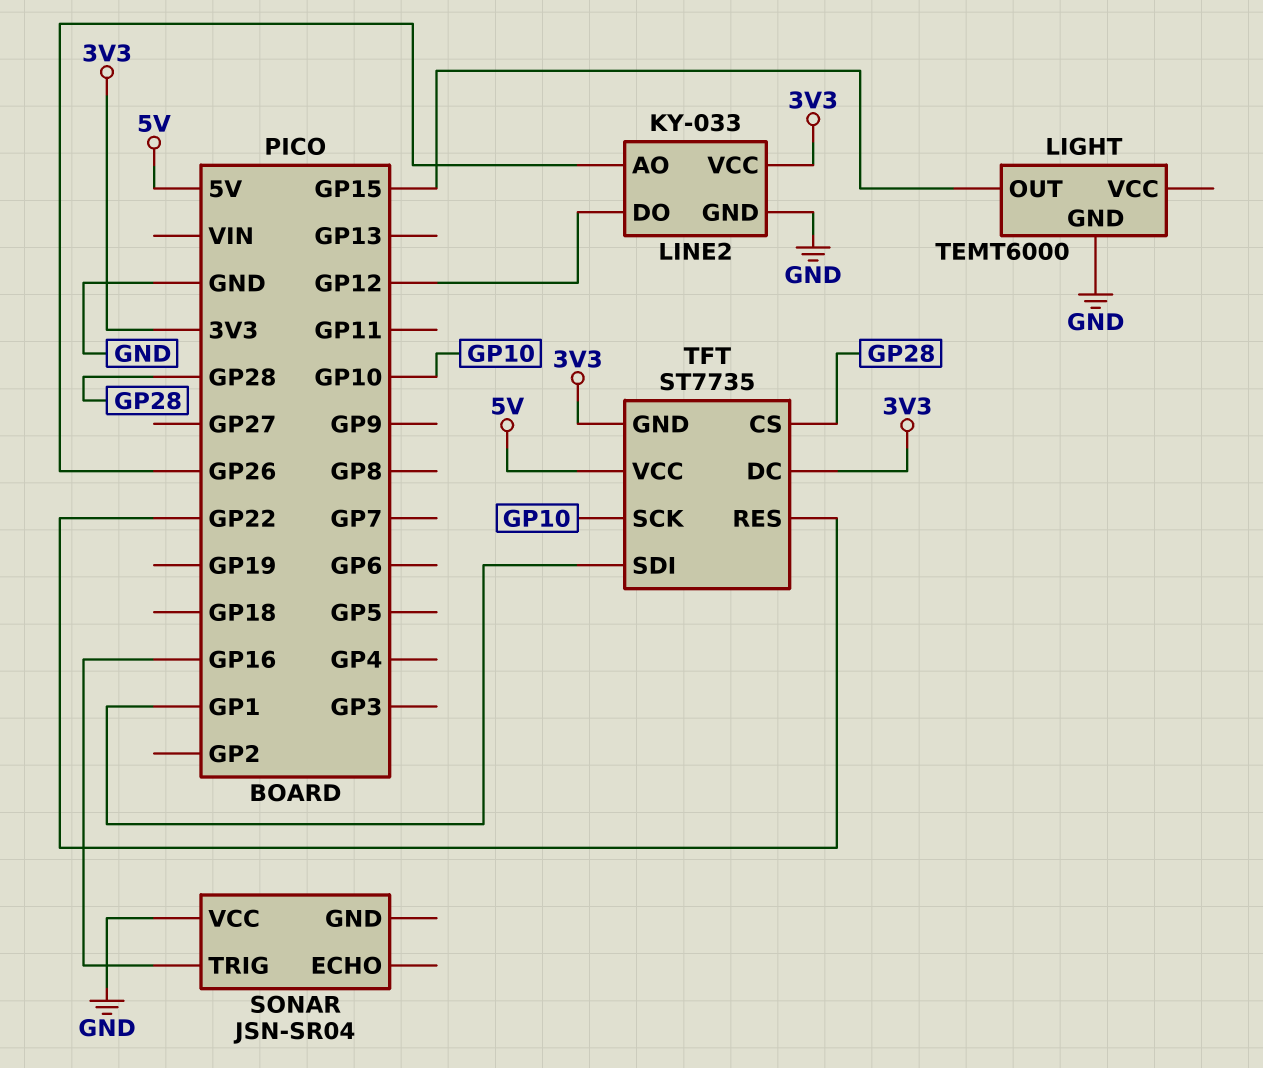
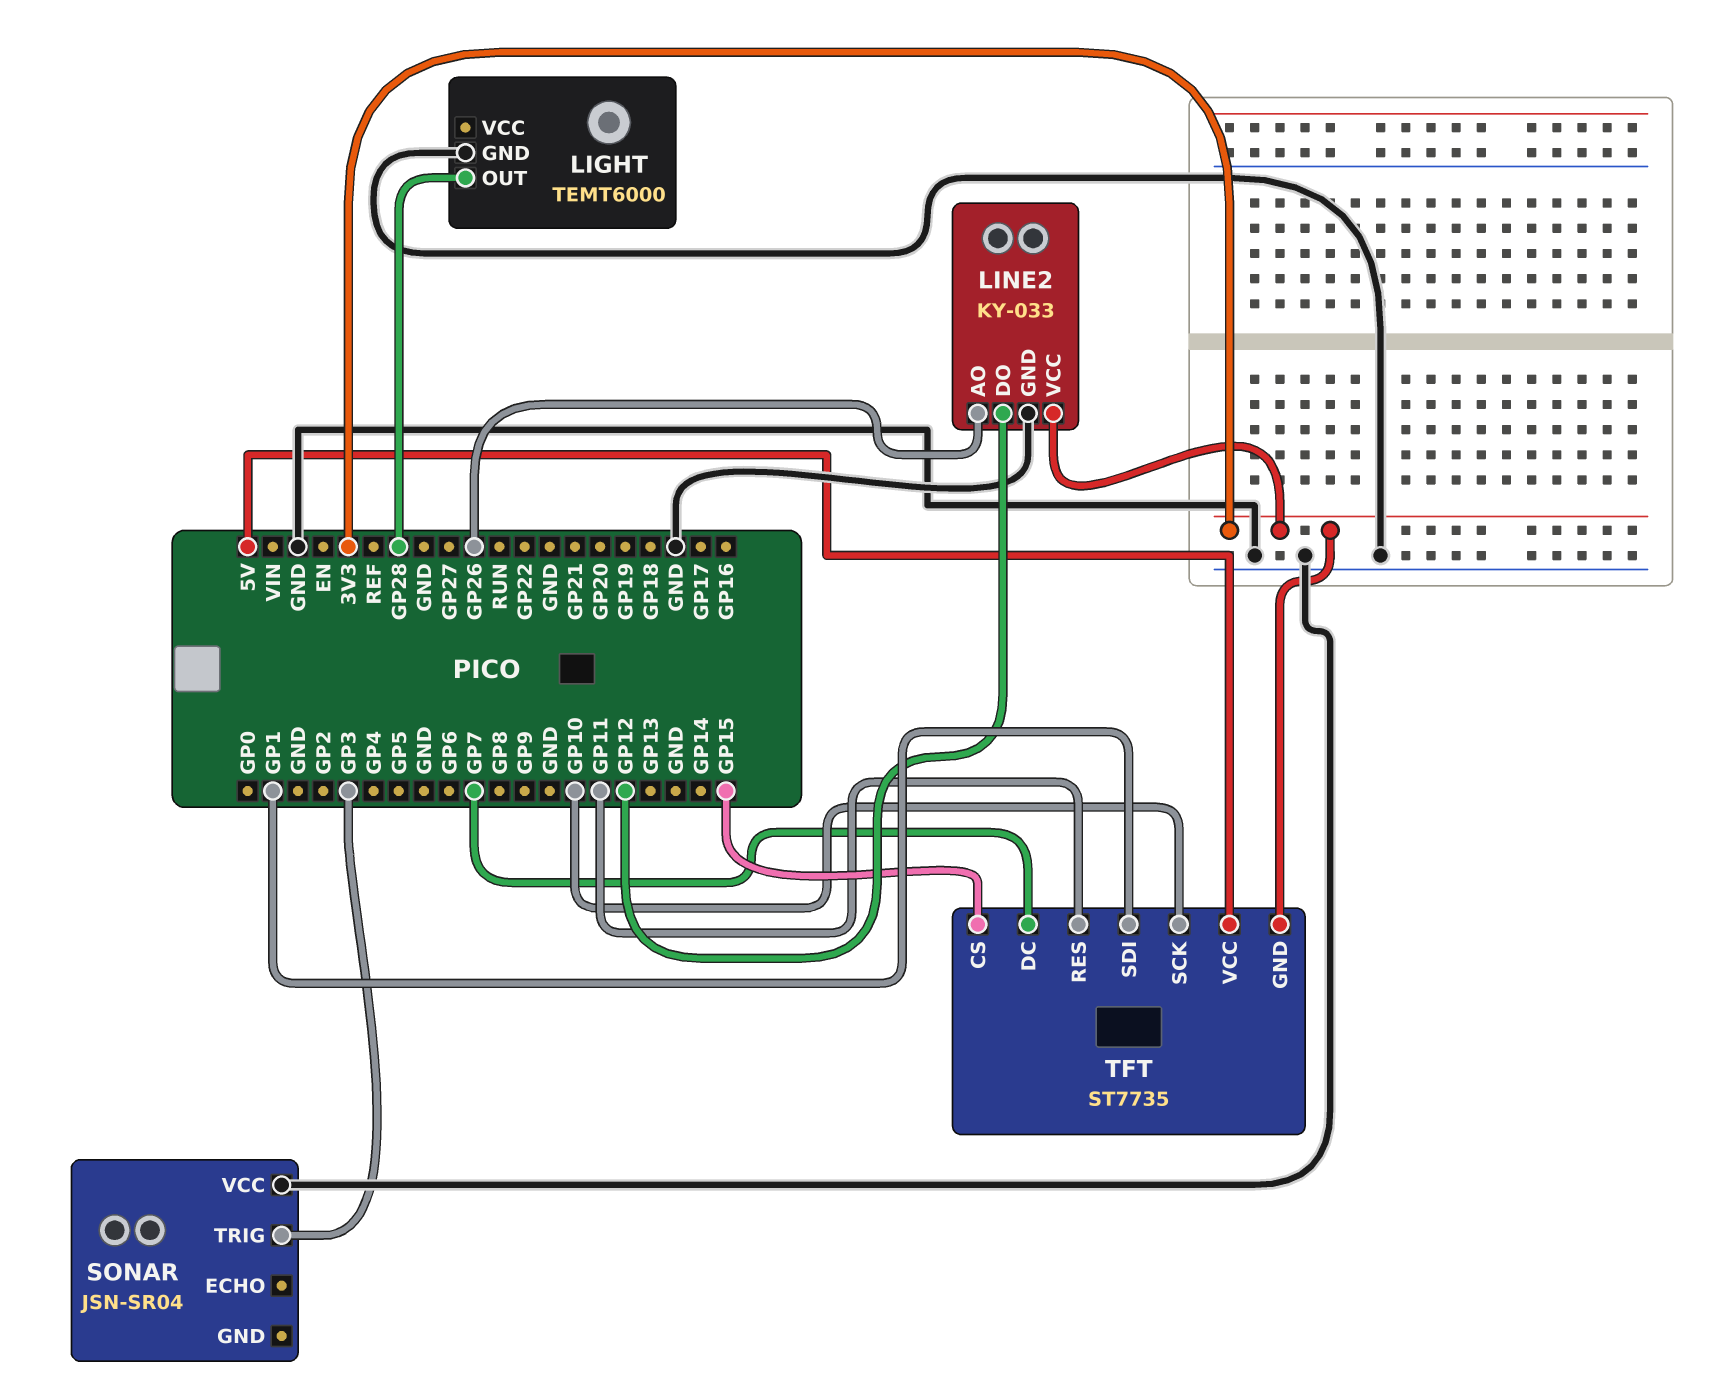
LIGHT pin OUT: GP15 -> GP28
SONAR pin TRIG: GP16 -> GP3
TFT pin CS: GP28 -> GP15
TFT pin DC: 3V3 -> GP7
TFT pin RES: GP22 -> GP11

